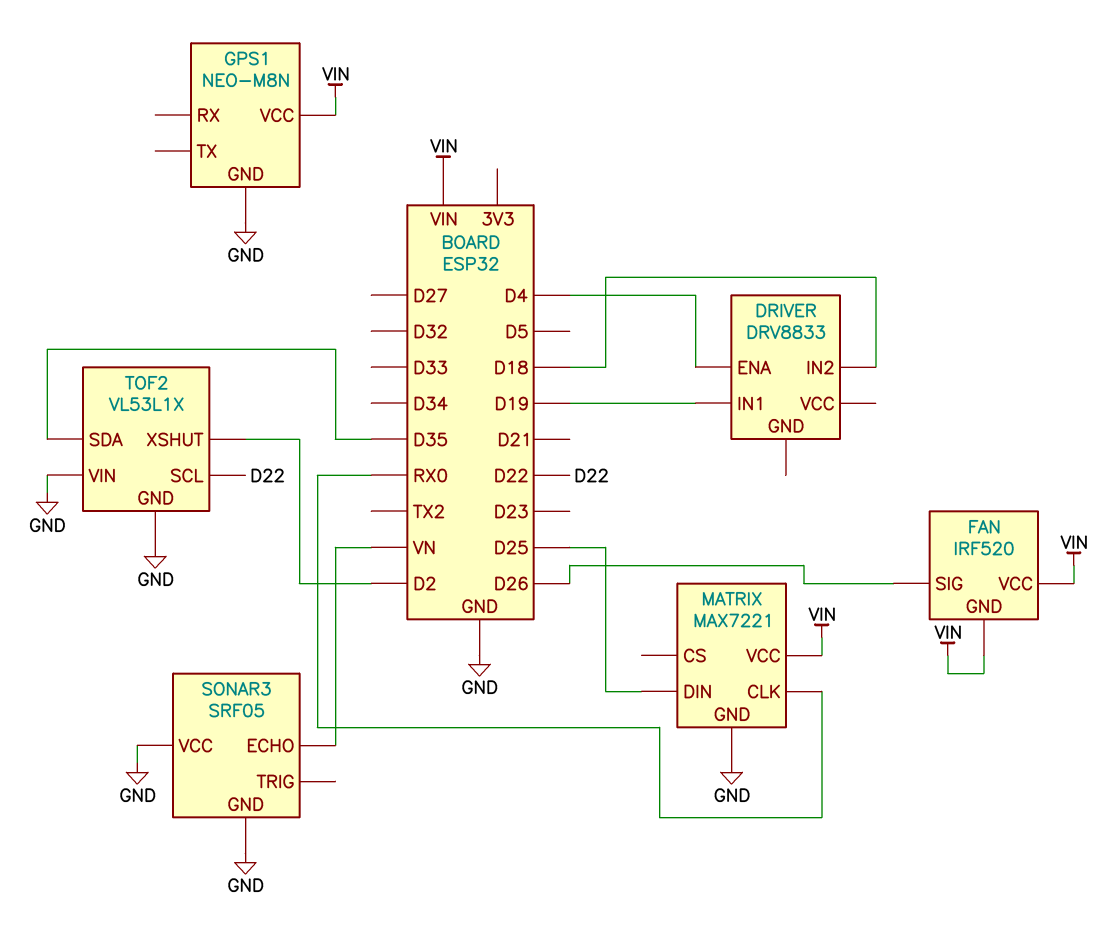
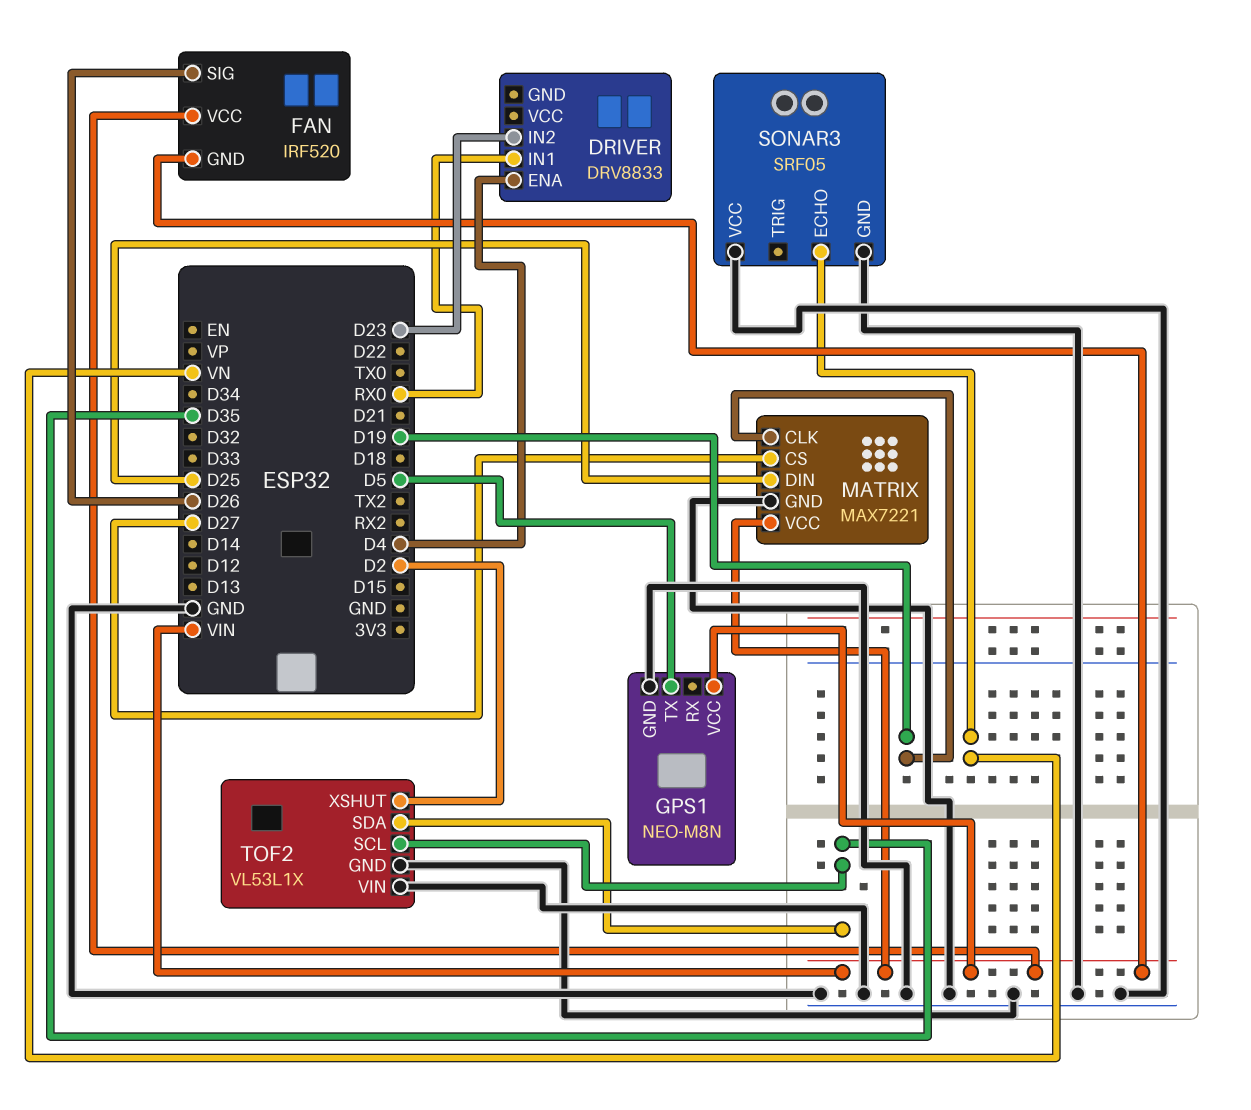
DRIVER pin IN1: D19 -> RX0
DRIVER pin IN2: D18 -> D23
GPS1 pin TX: none -> D5
MATRIX pin CLK: RX0 -> D19
MATRIX pin CS: none -> D27
TOF2 pin SCL: D22 -> D35

